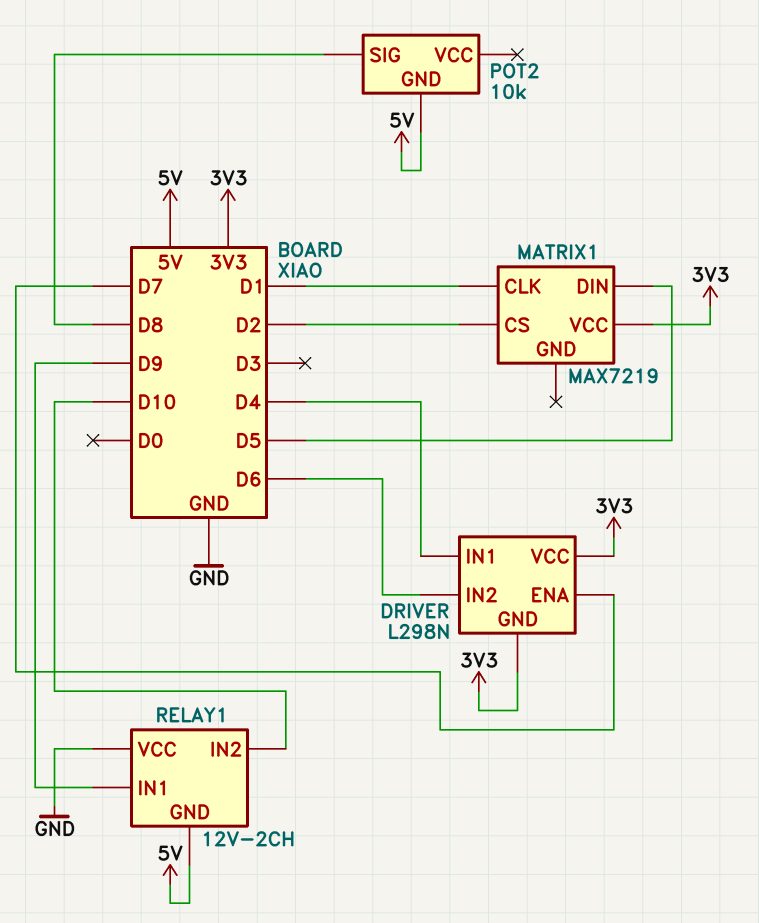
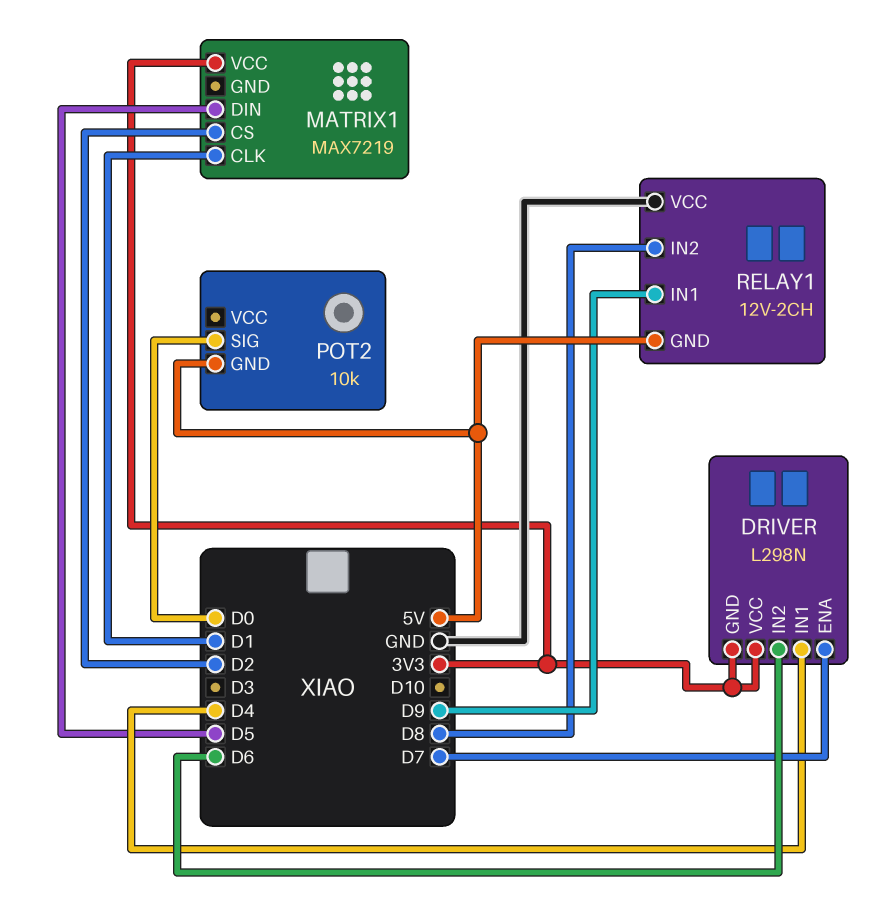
POT2 pin SIG: D8 -> D0
RELAY1 pin IN2: D10 -> D8

